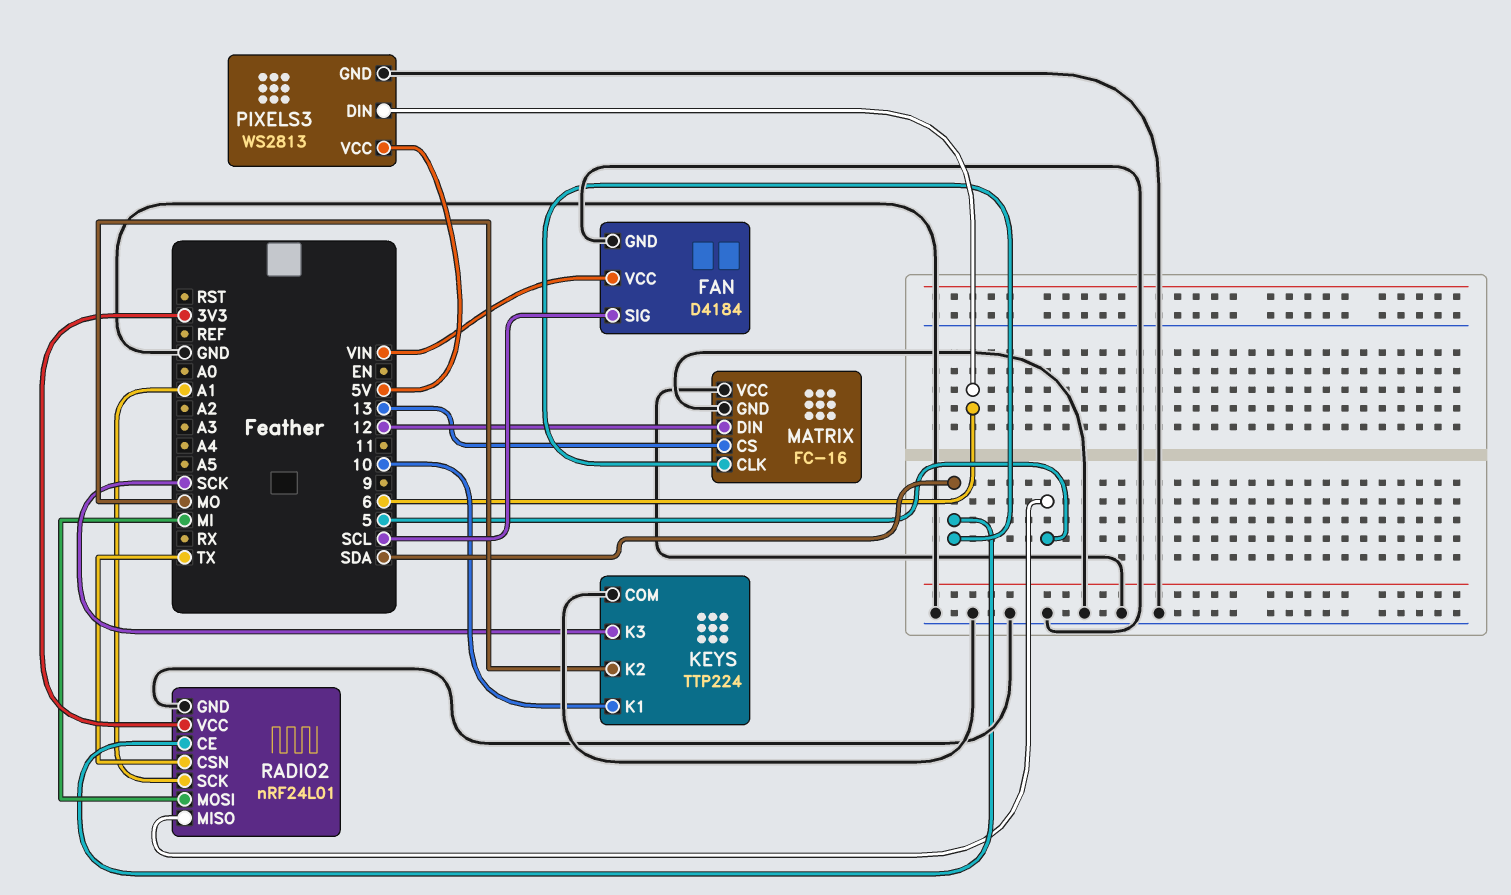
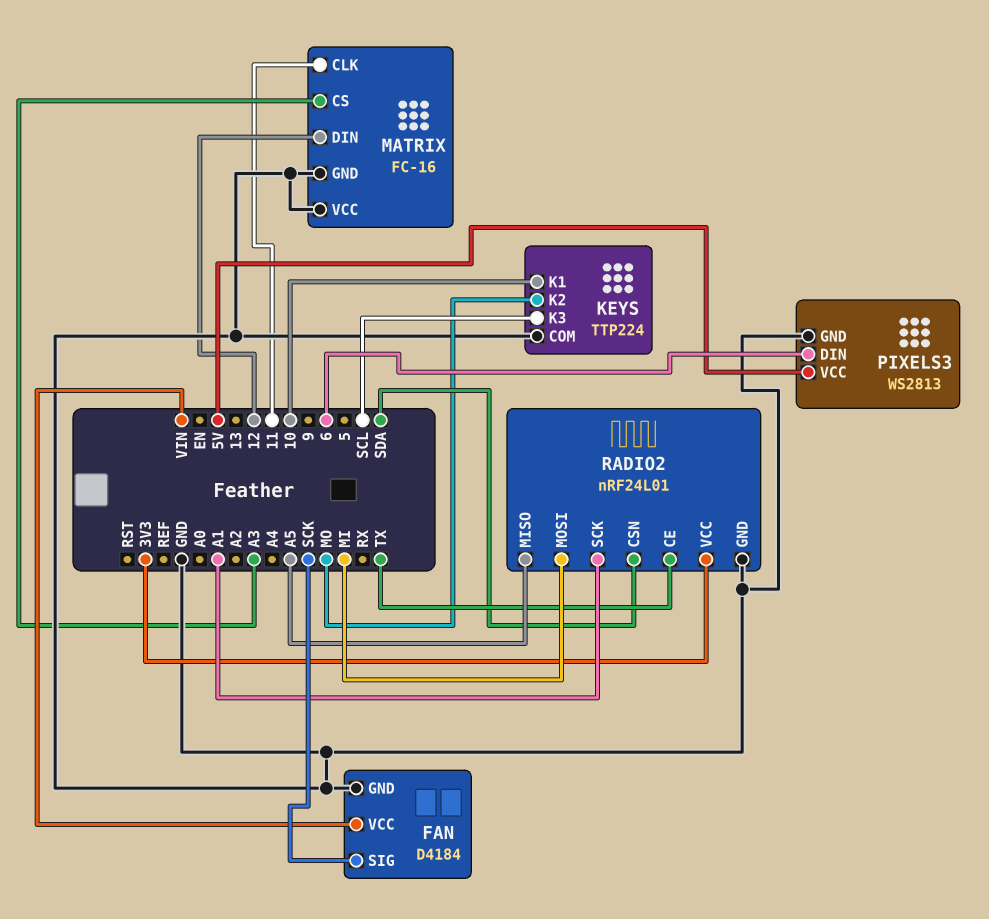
FAN pin SIG: SCL -> SCK
KEYS pin K3: SCK -> SCL
MATRIX pin CLK: SDA -> 11
MATRIX pin CS: 13 -> A3
RADIO2 pin CE: SDA -> TX
RADIO2 pin CSN: TX -> SDA
RADIO2 pin MISO: 5 -> A5

